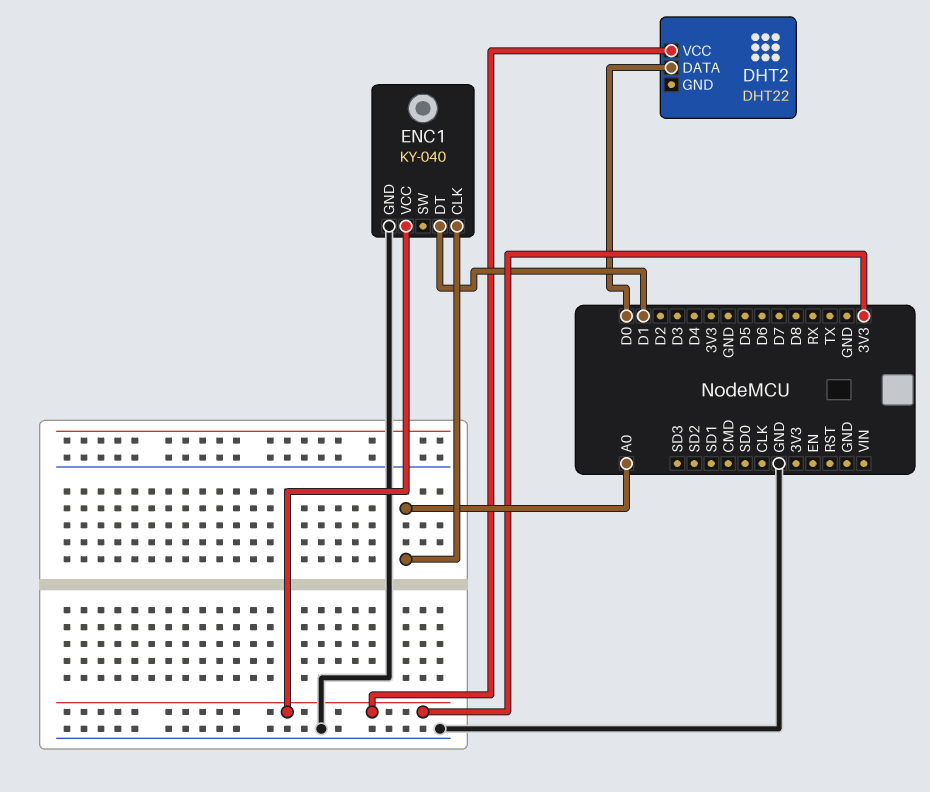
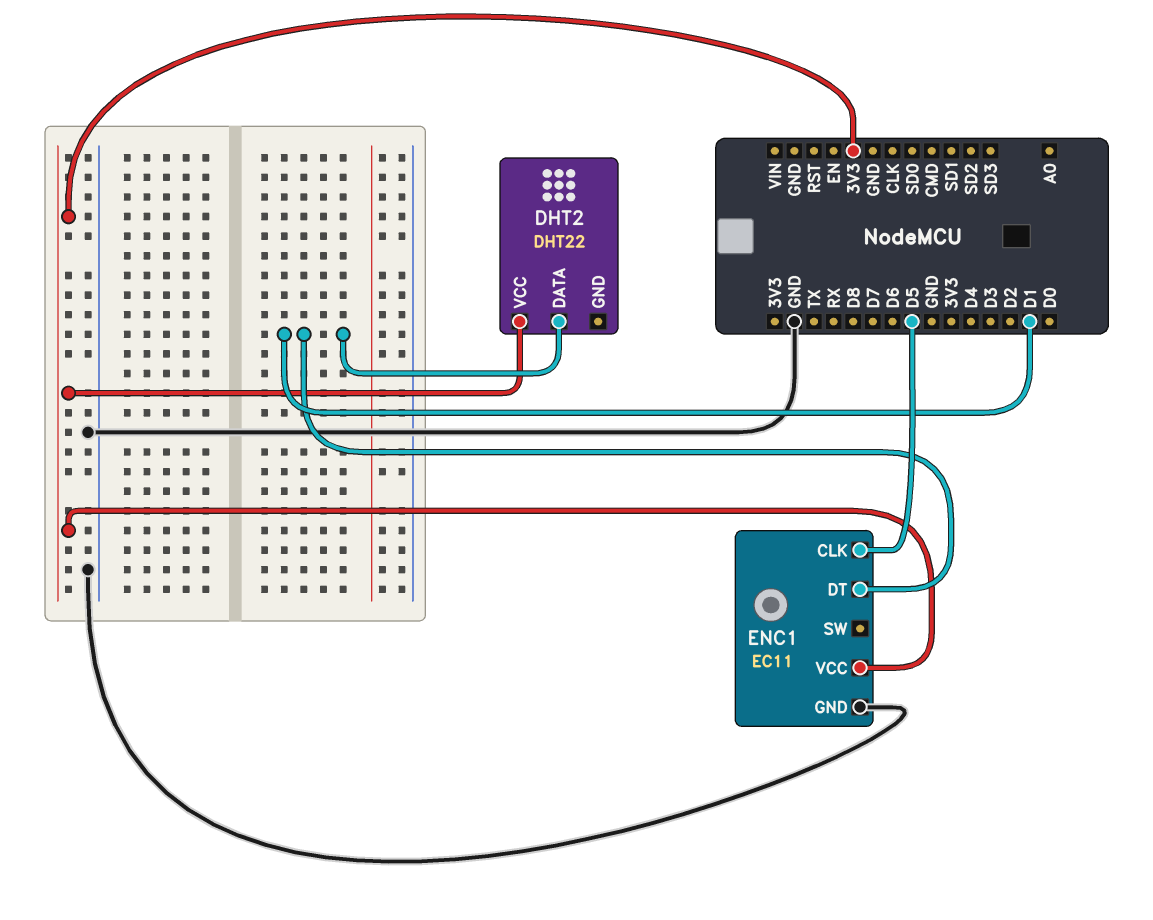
DHT2 pin DATA: D0 -> D1
ENC1: KY-040 -> EC11
ENC1 pin CLK: A0 -> D5

